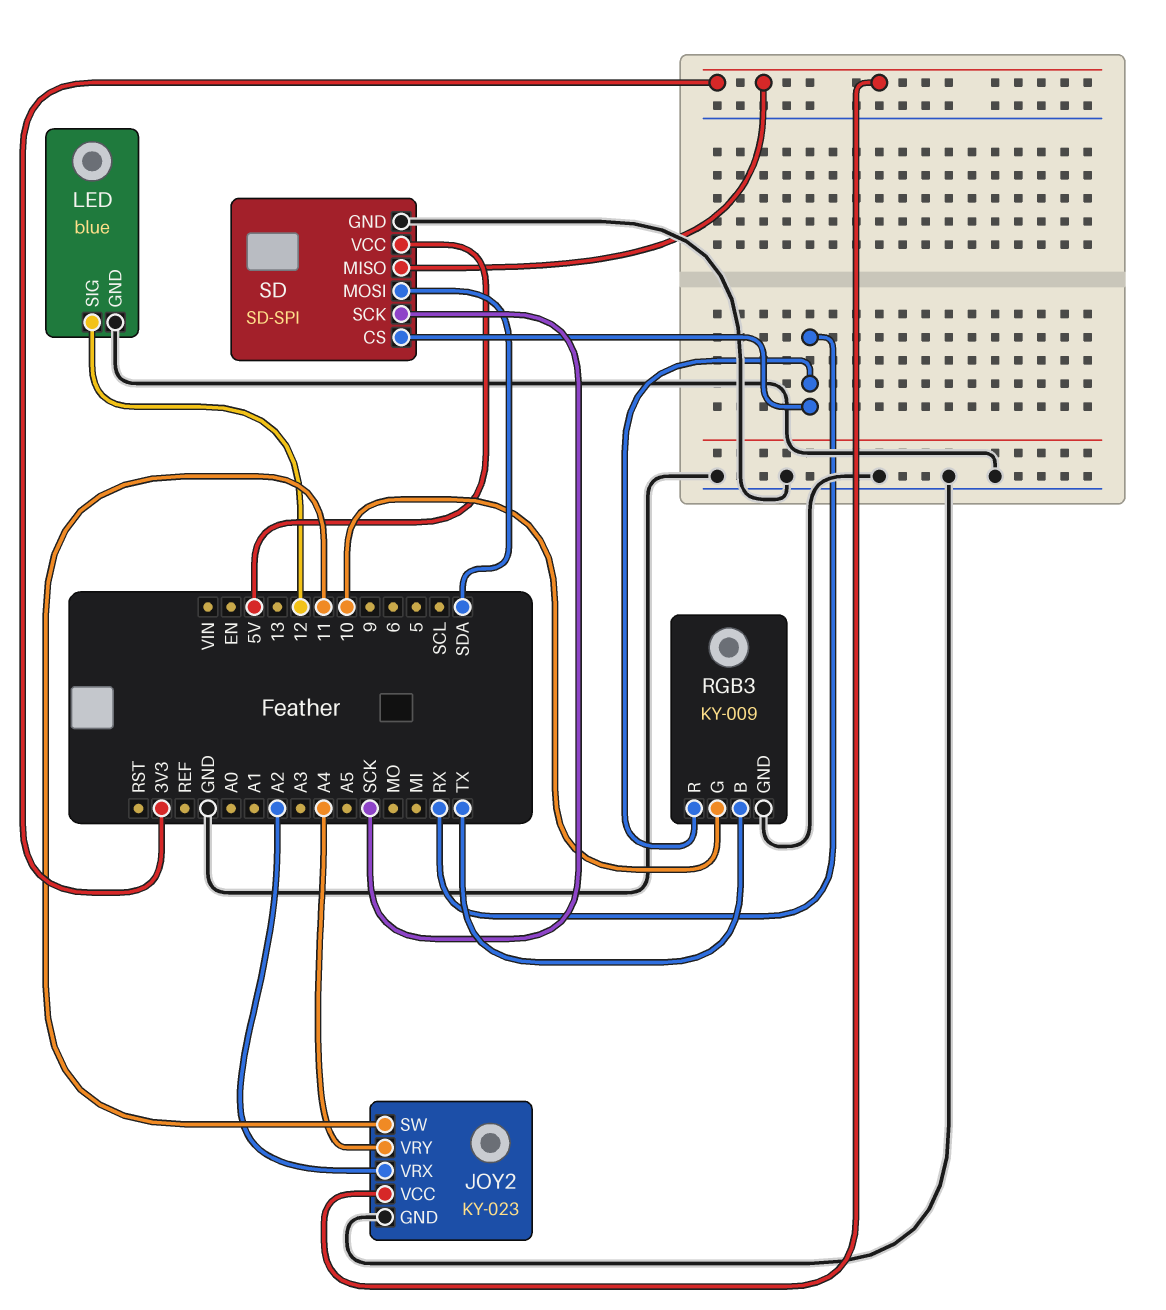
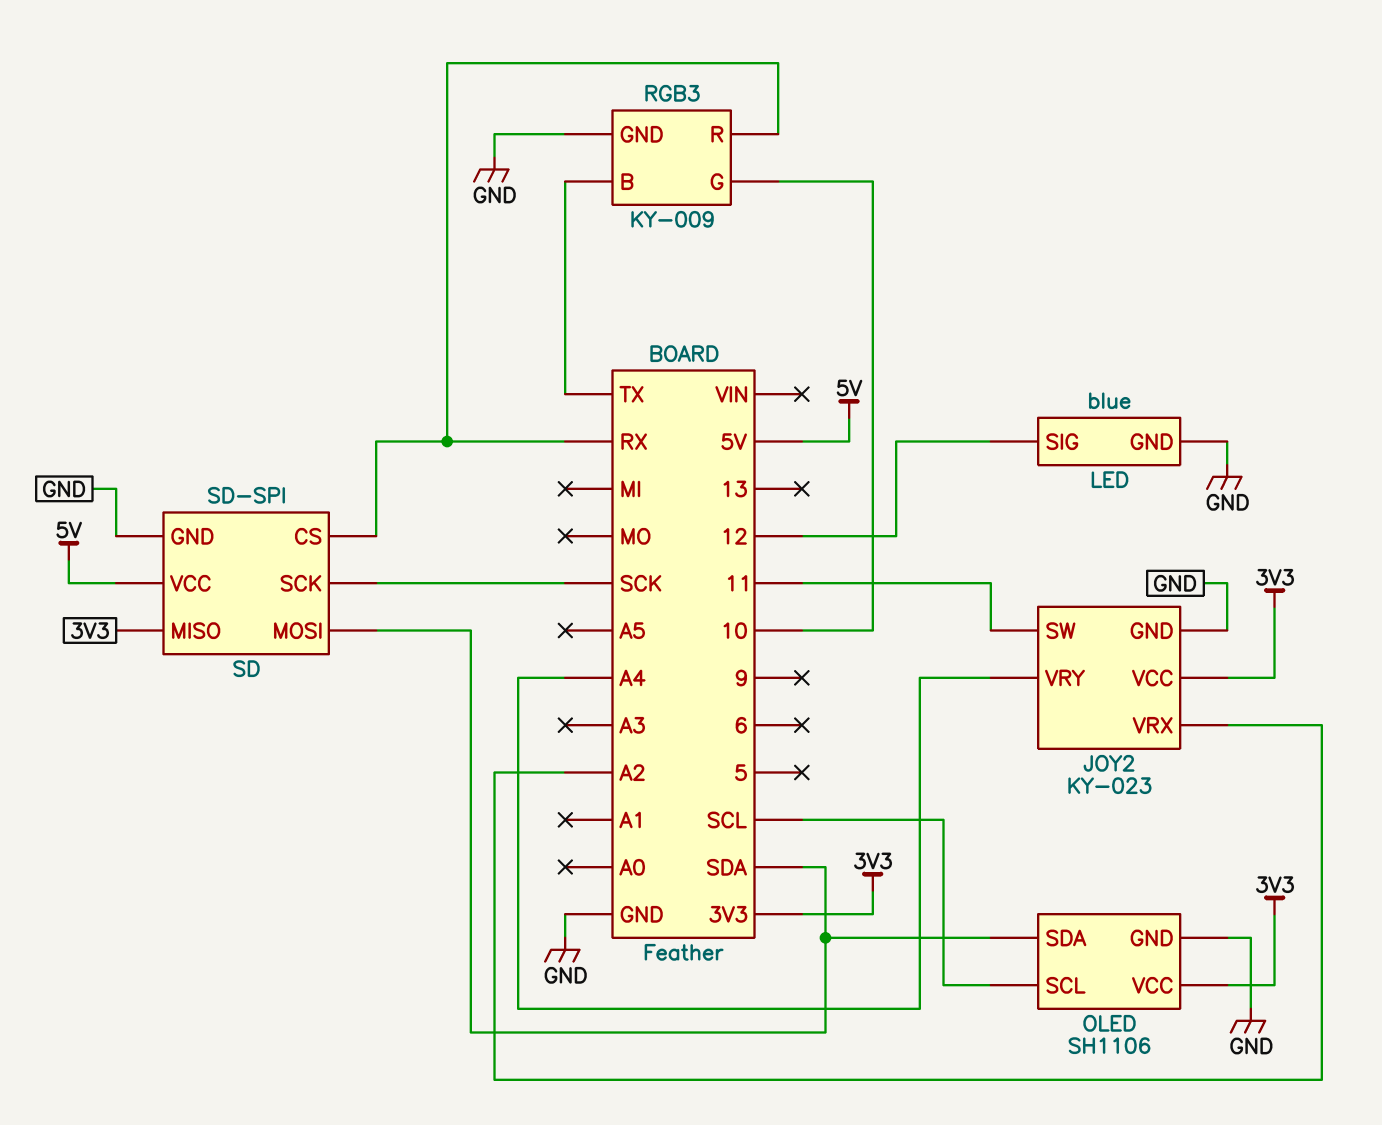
OLED: none -> SH1106
OLED pin GND: none -> GND
OLED pin SCL: none -> SCL
OLED pin SDA: none -> SDA
OLED pin VCC: none -> 3V3

